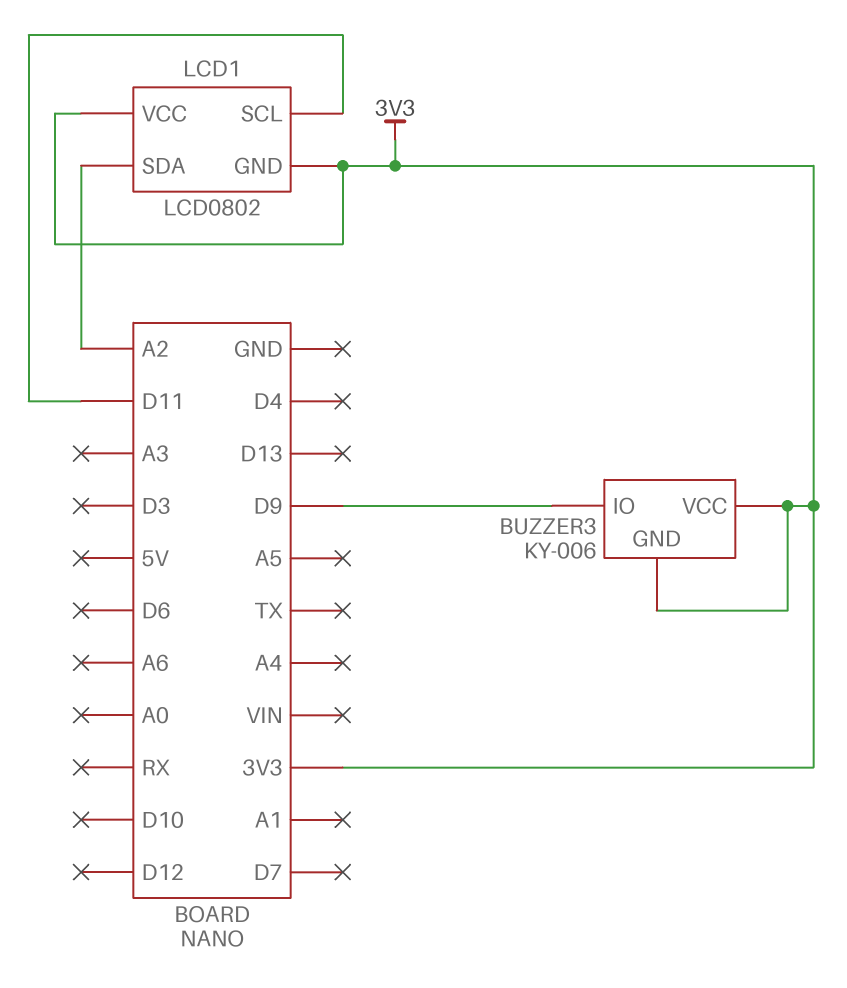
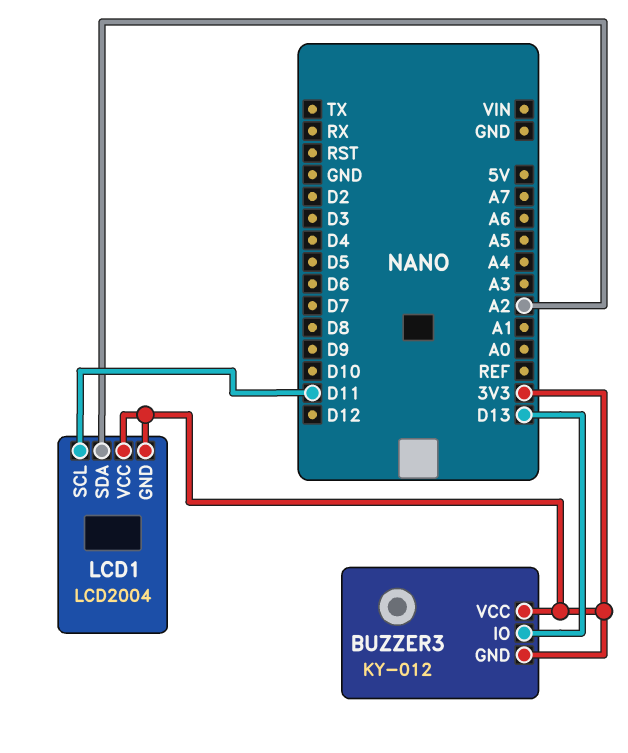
BUZZER3: KY-006 -> KY-012
BUZZER3 pin IO: D9 -> D13
LCD1: LCD0802 -> LCD2004

